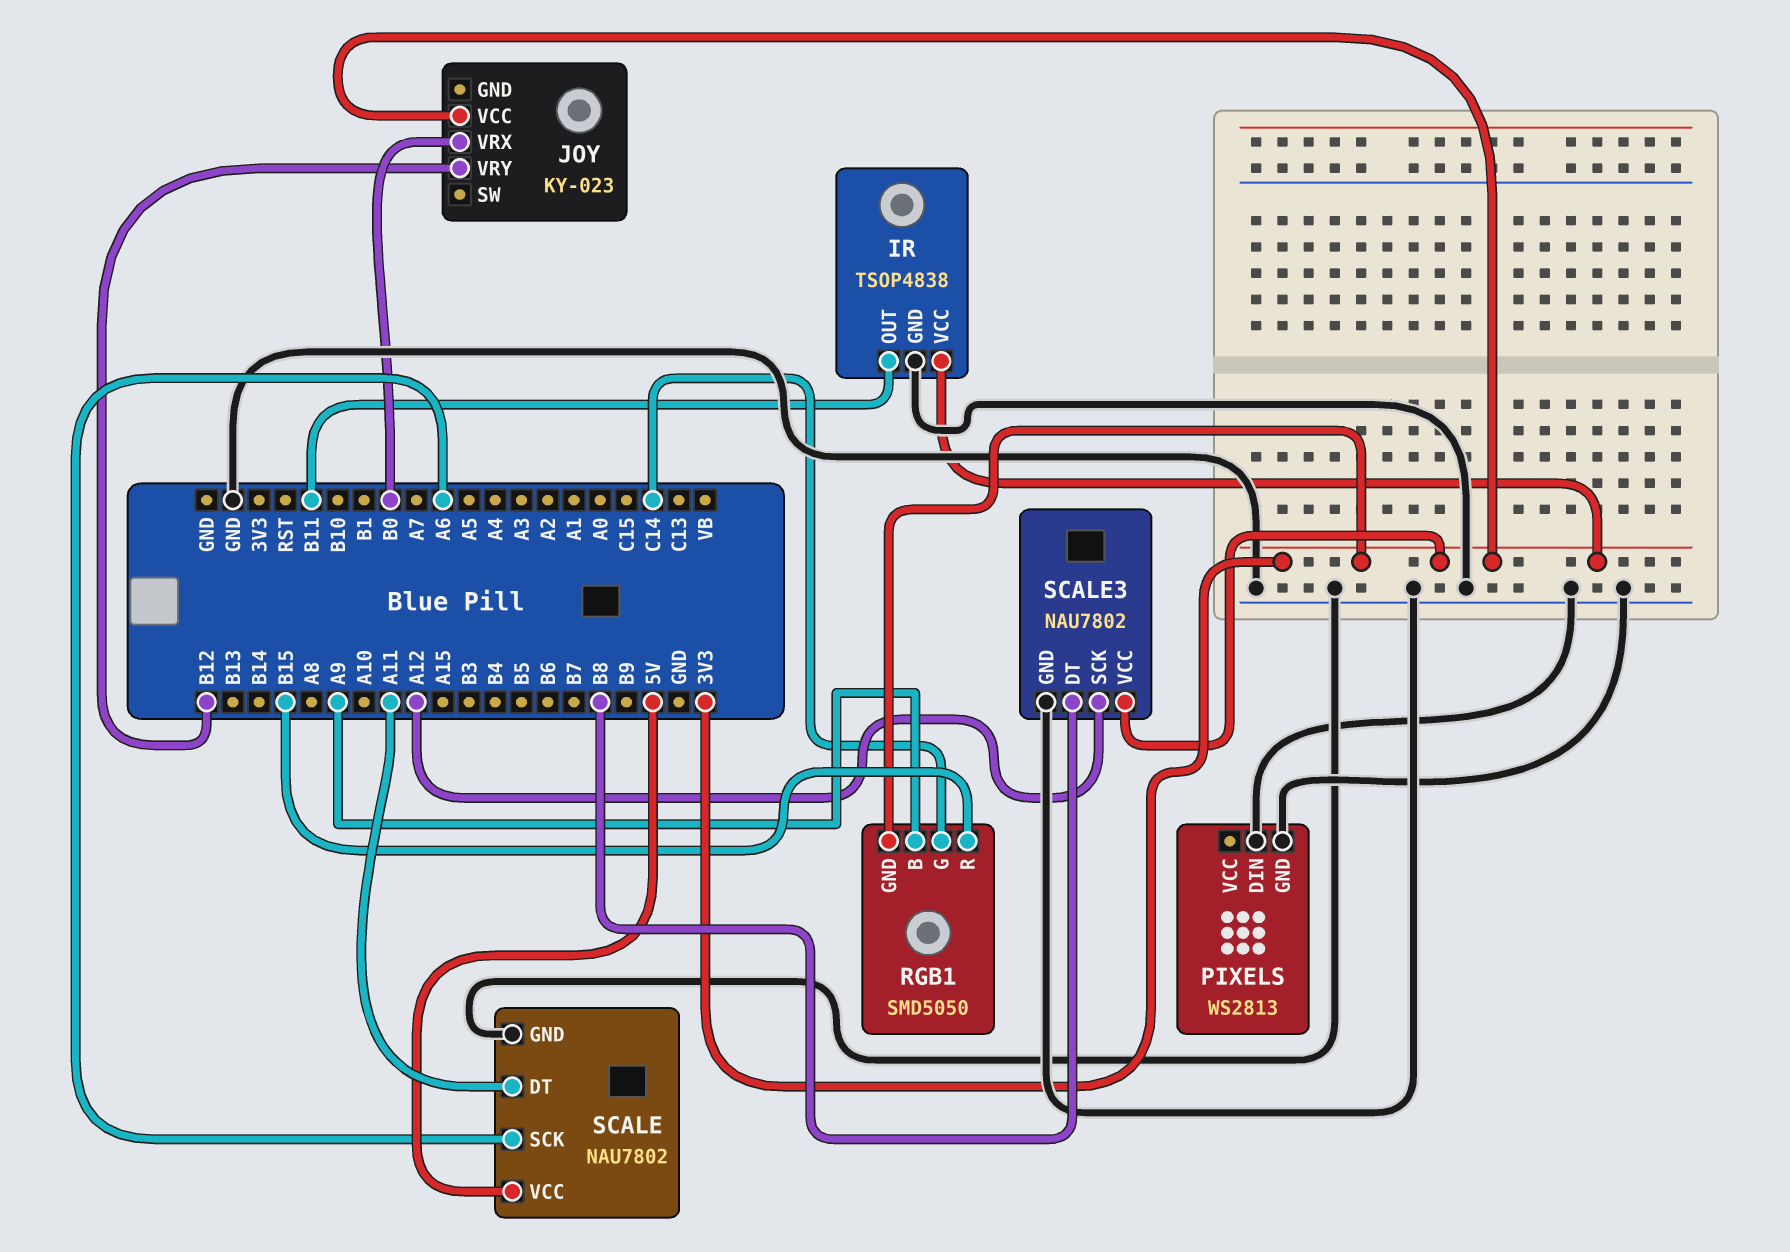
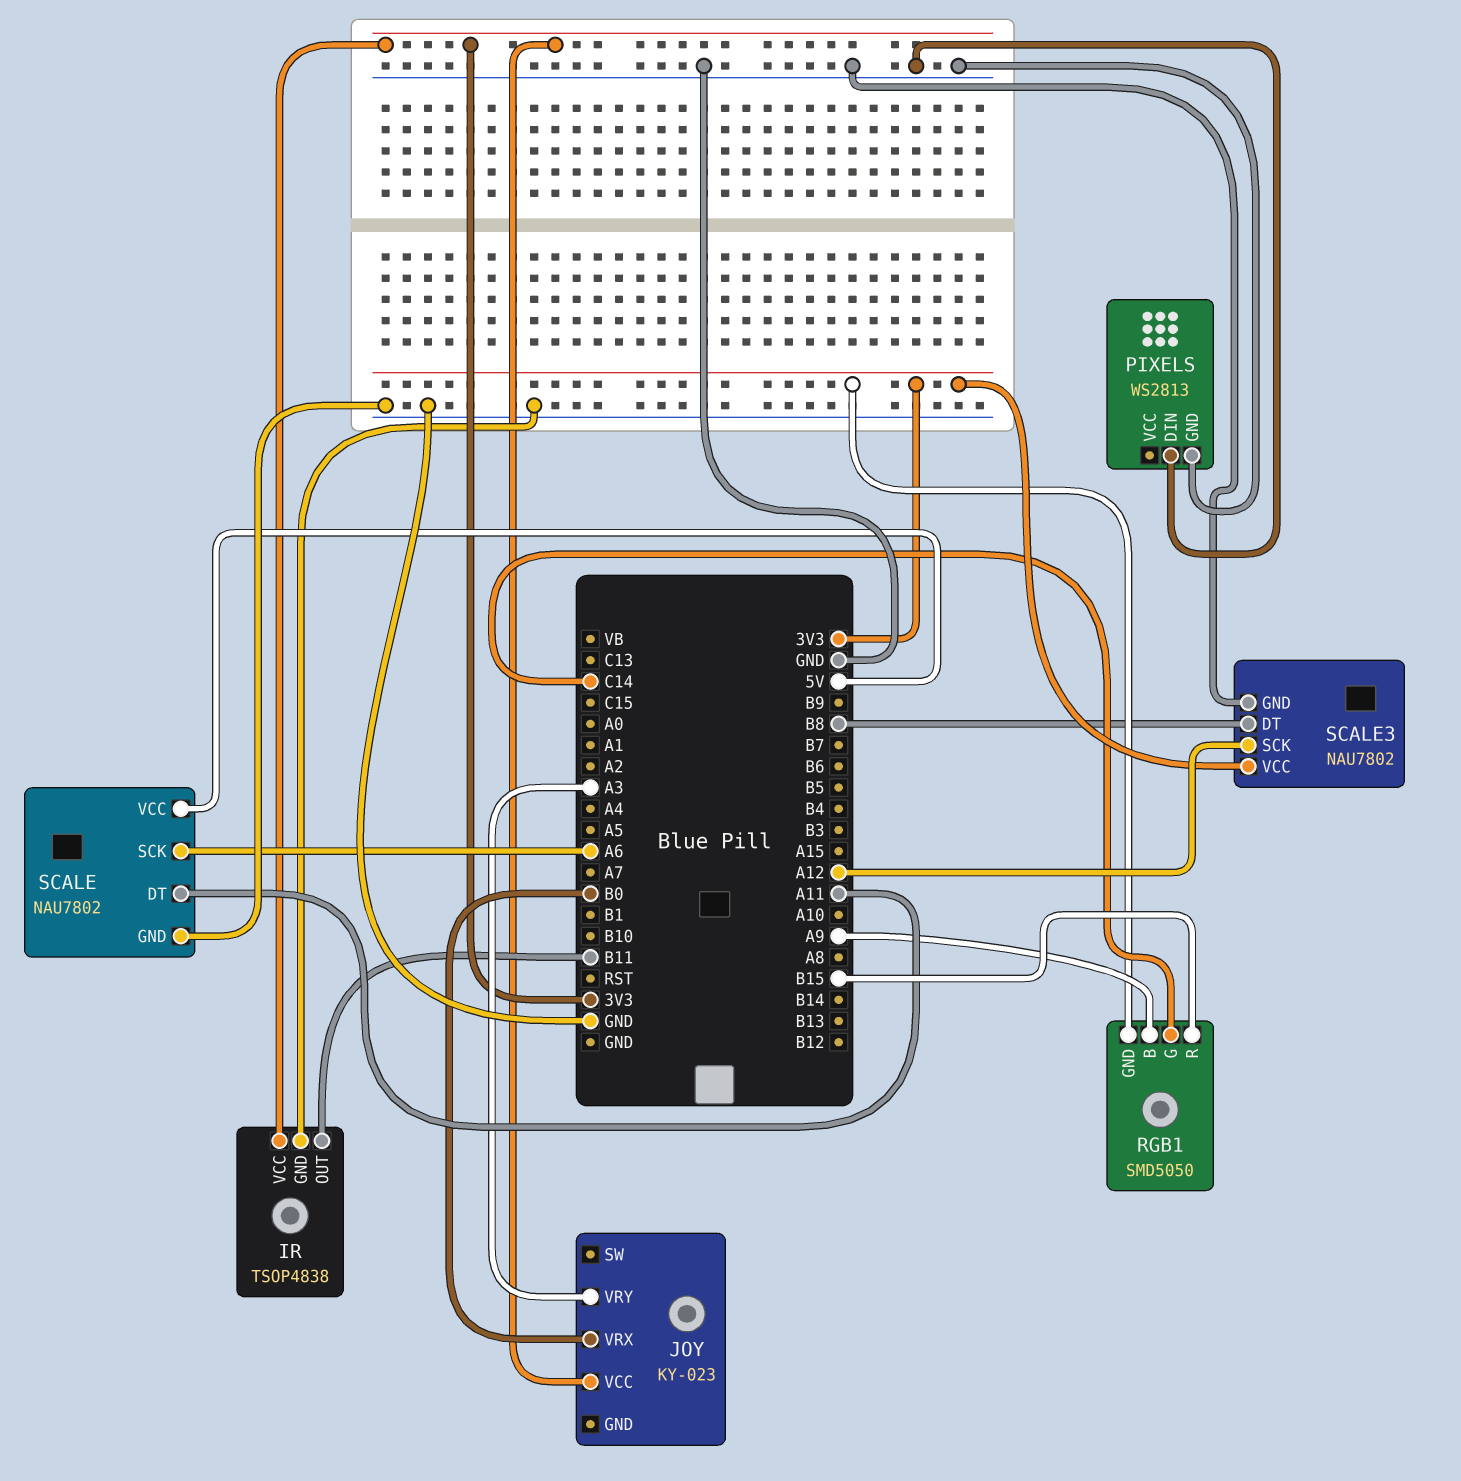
JOY pin VRY: B12 -> A3

